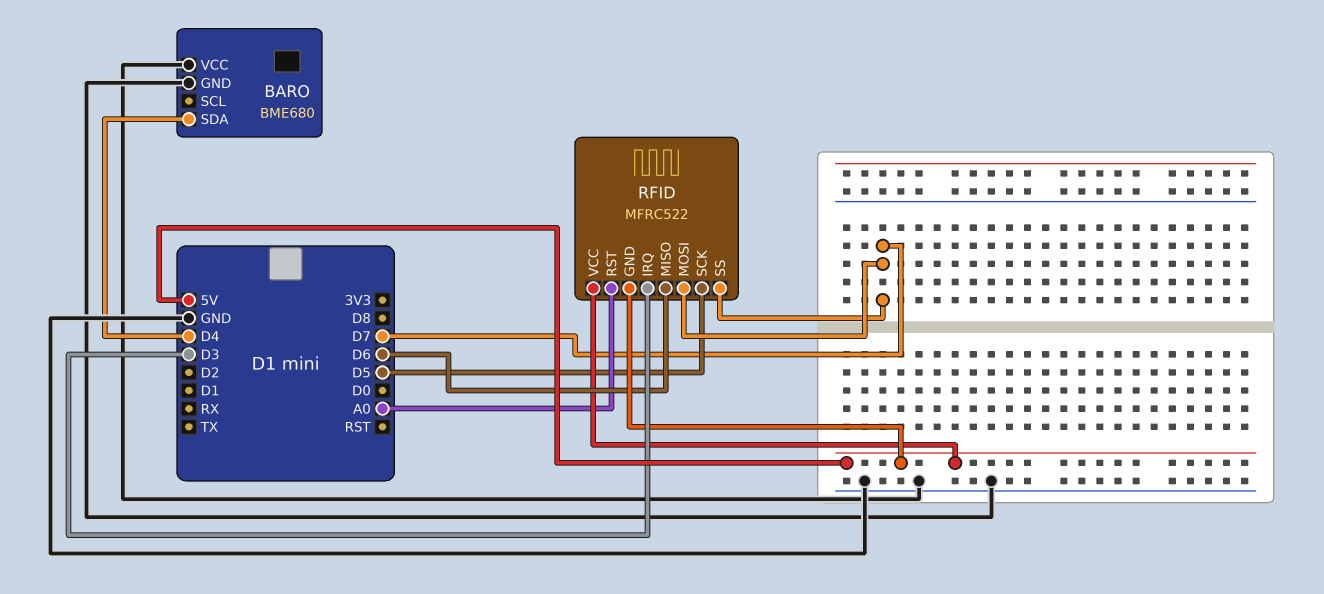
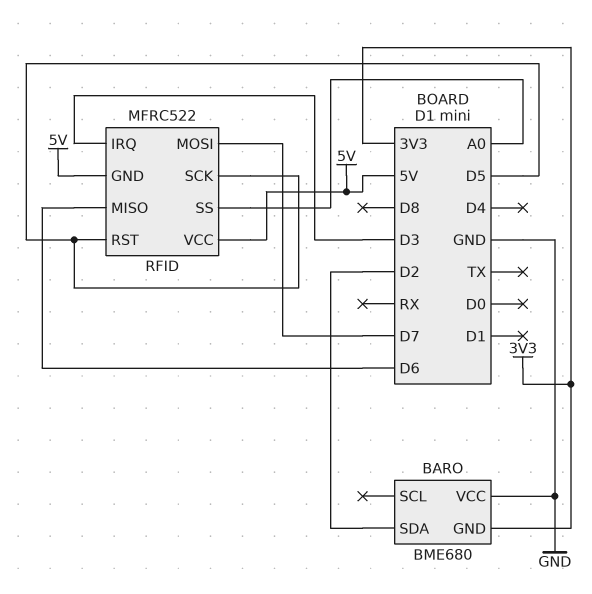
BARO pin GND: GND -> 3V3
BARO pin SDA: D4 -> D2
RFID pin RST: A0 -> D5
RFID pin SS: D7 -> A0

